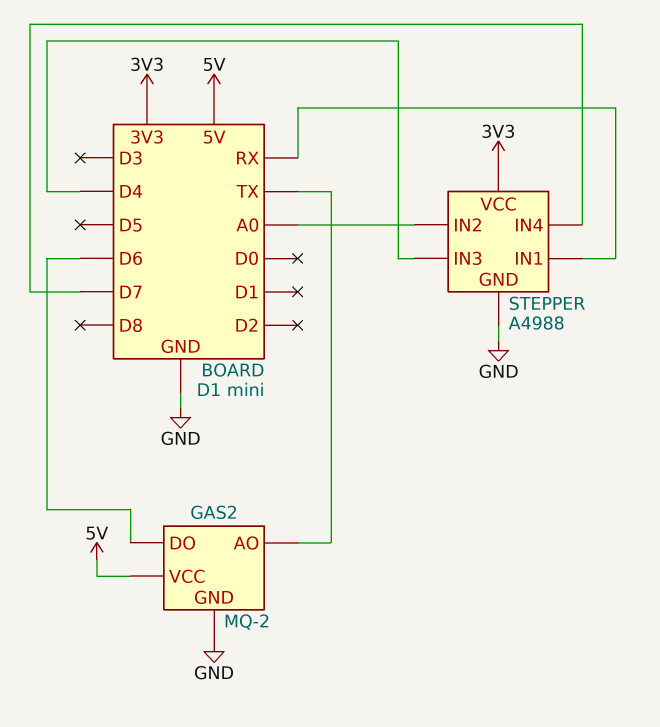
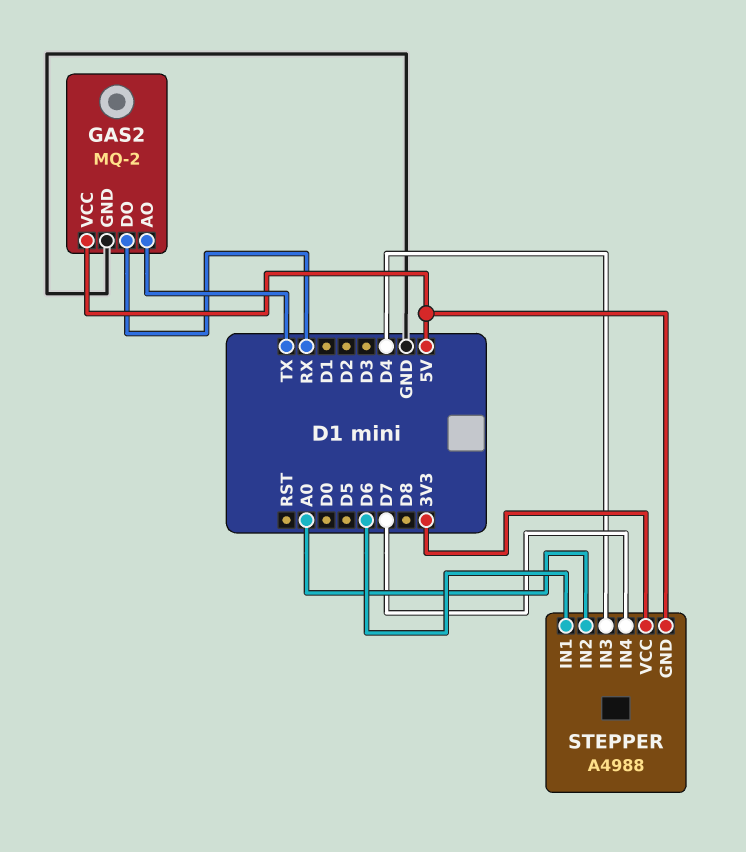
GAS2 pin DO: D6 -> RX
STEPPER pin GND: GND -> 5V
STEPPER pin IN1: RX -> D6

